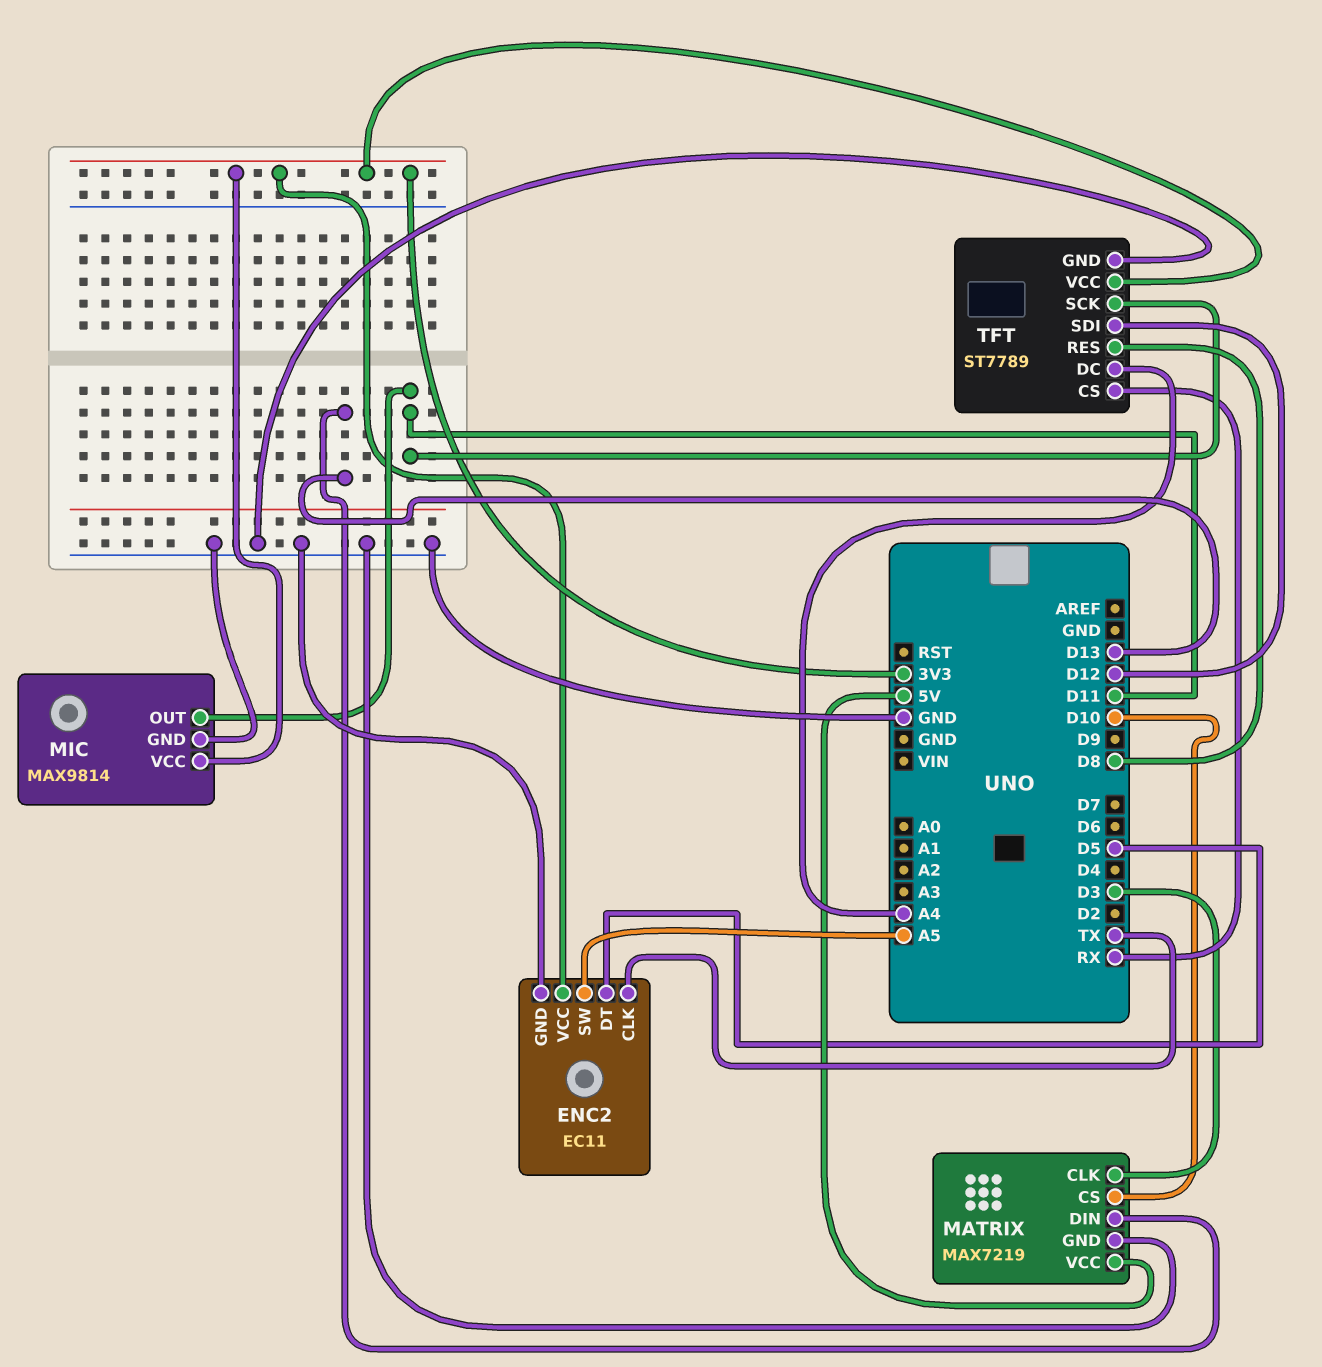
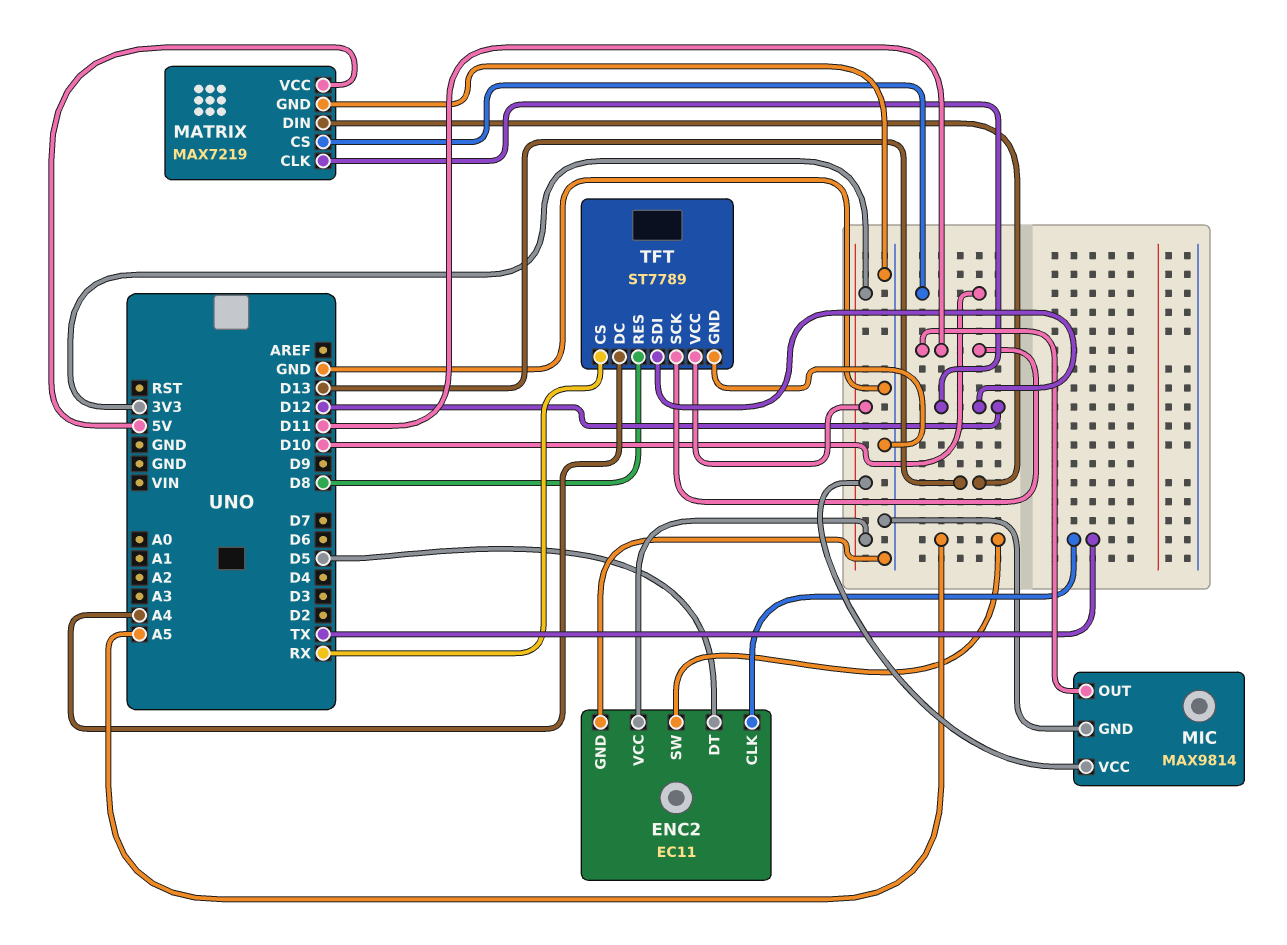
MATRIX pin CLK: D3 -> D12

